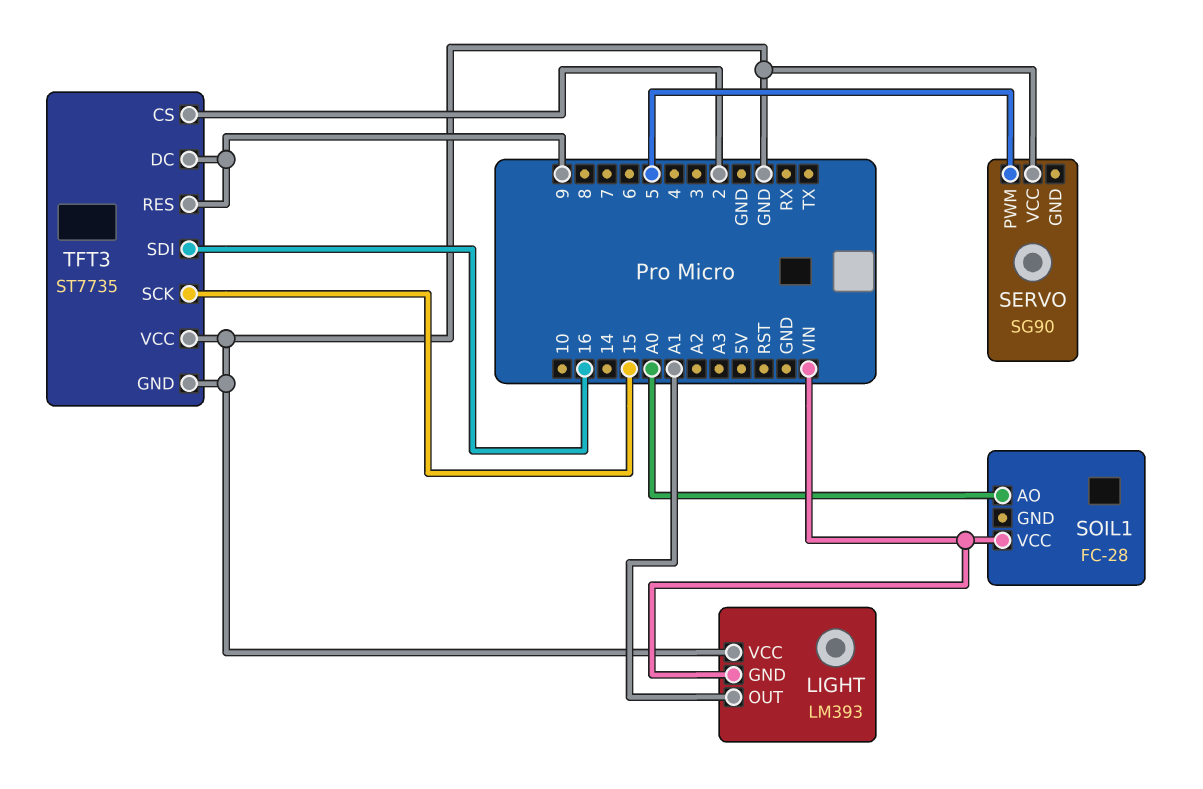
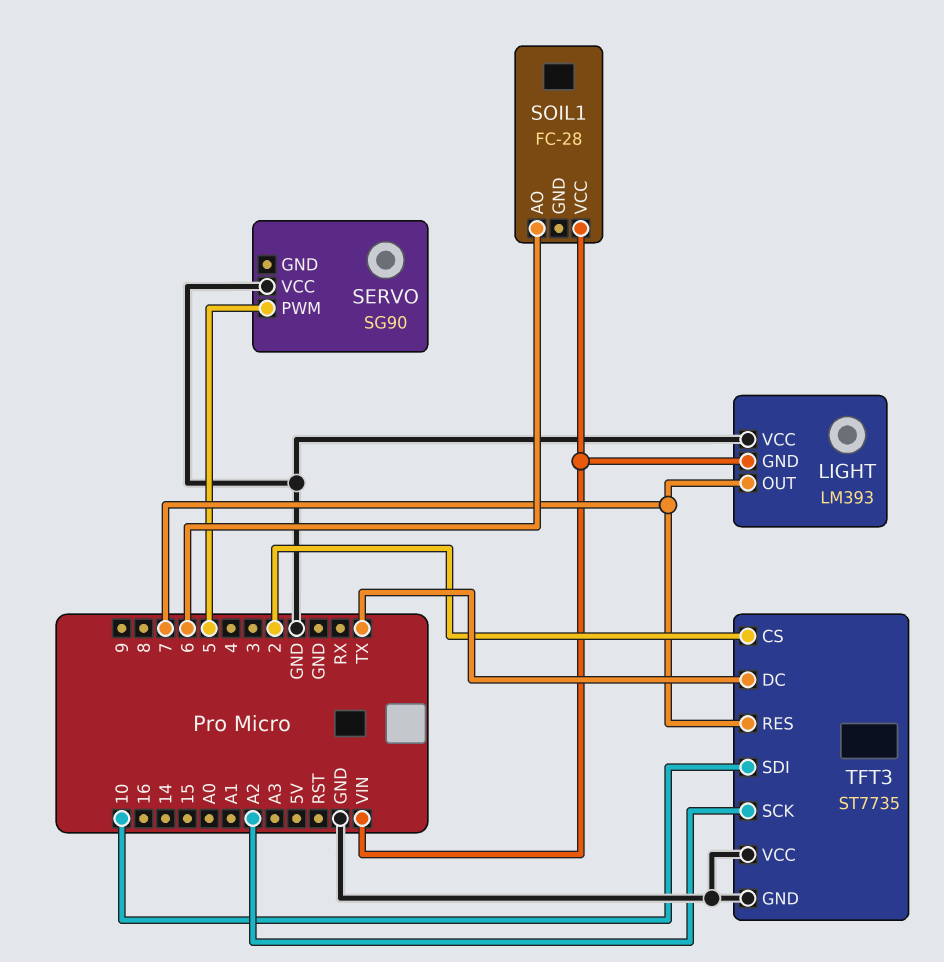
LIGHT pin OUT: A1 -> 7
SOIL1 pin AO: A0 -> 6
TFT3 pin DC: 9 -> TX
TFT3 pin RES: 9 -> 7
TFT3 pin SCK: 15 -> A2
TFT3 pin SDI: 16 -> 10

